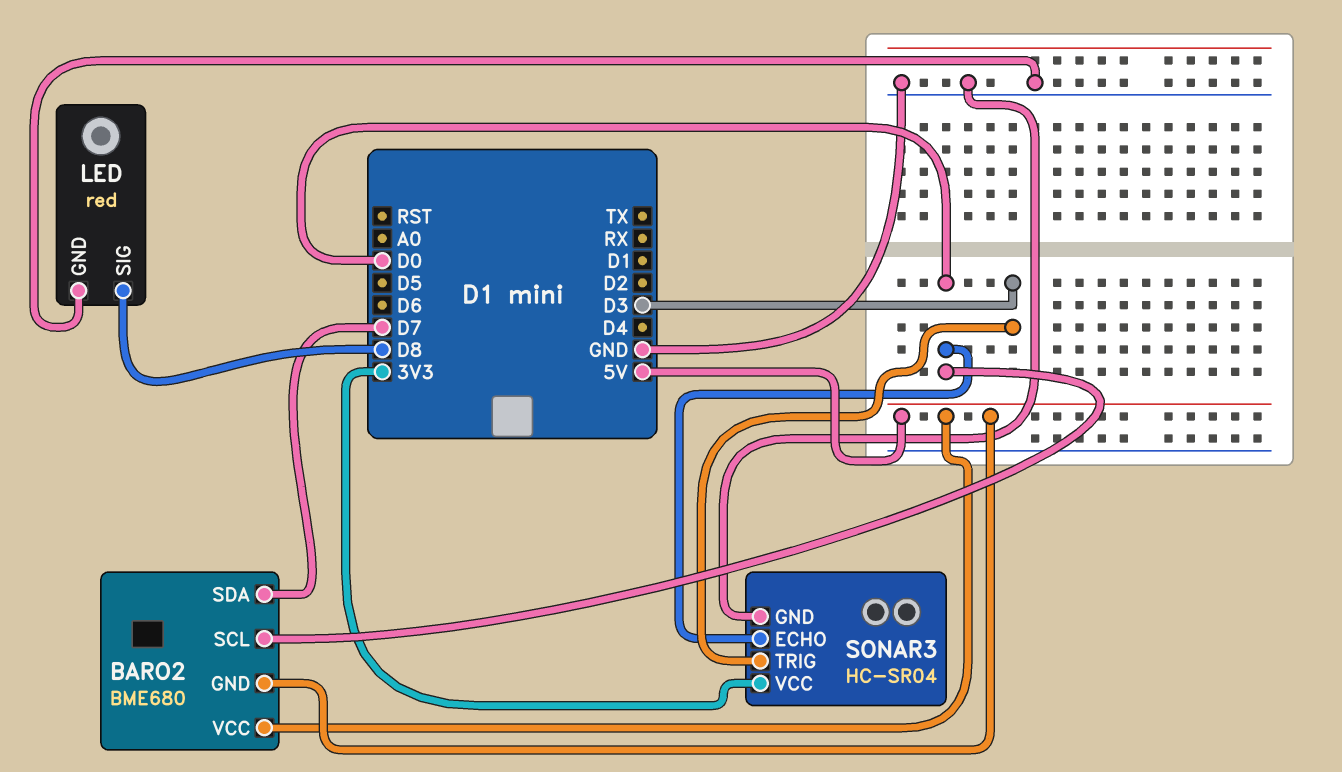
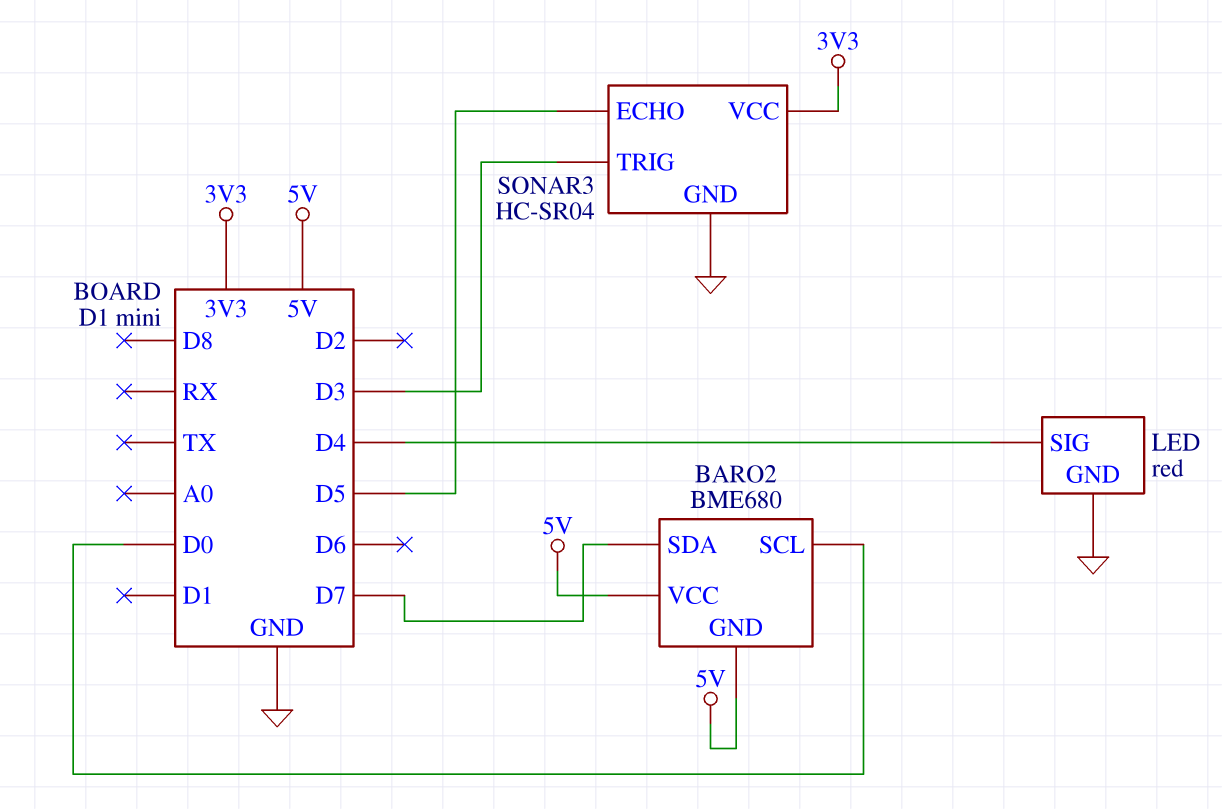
LED pin SIG: D8 -> D4
SONAR3 pin ECHO: D0 -> D5

